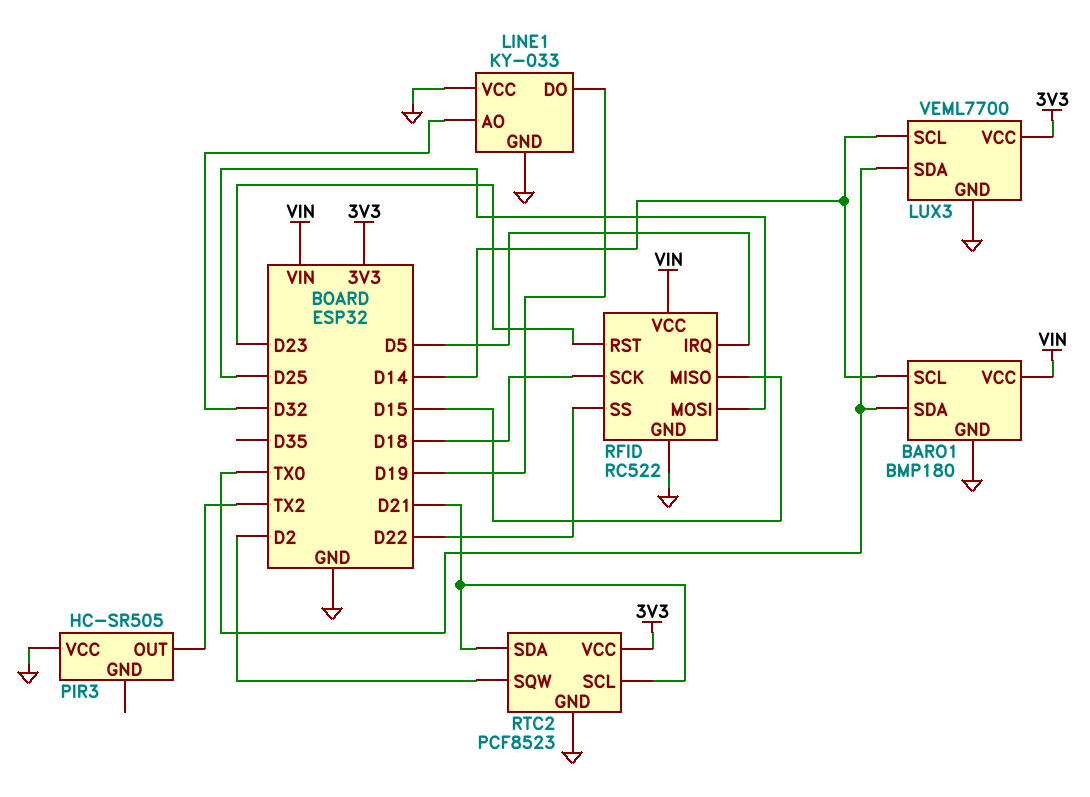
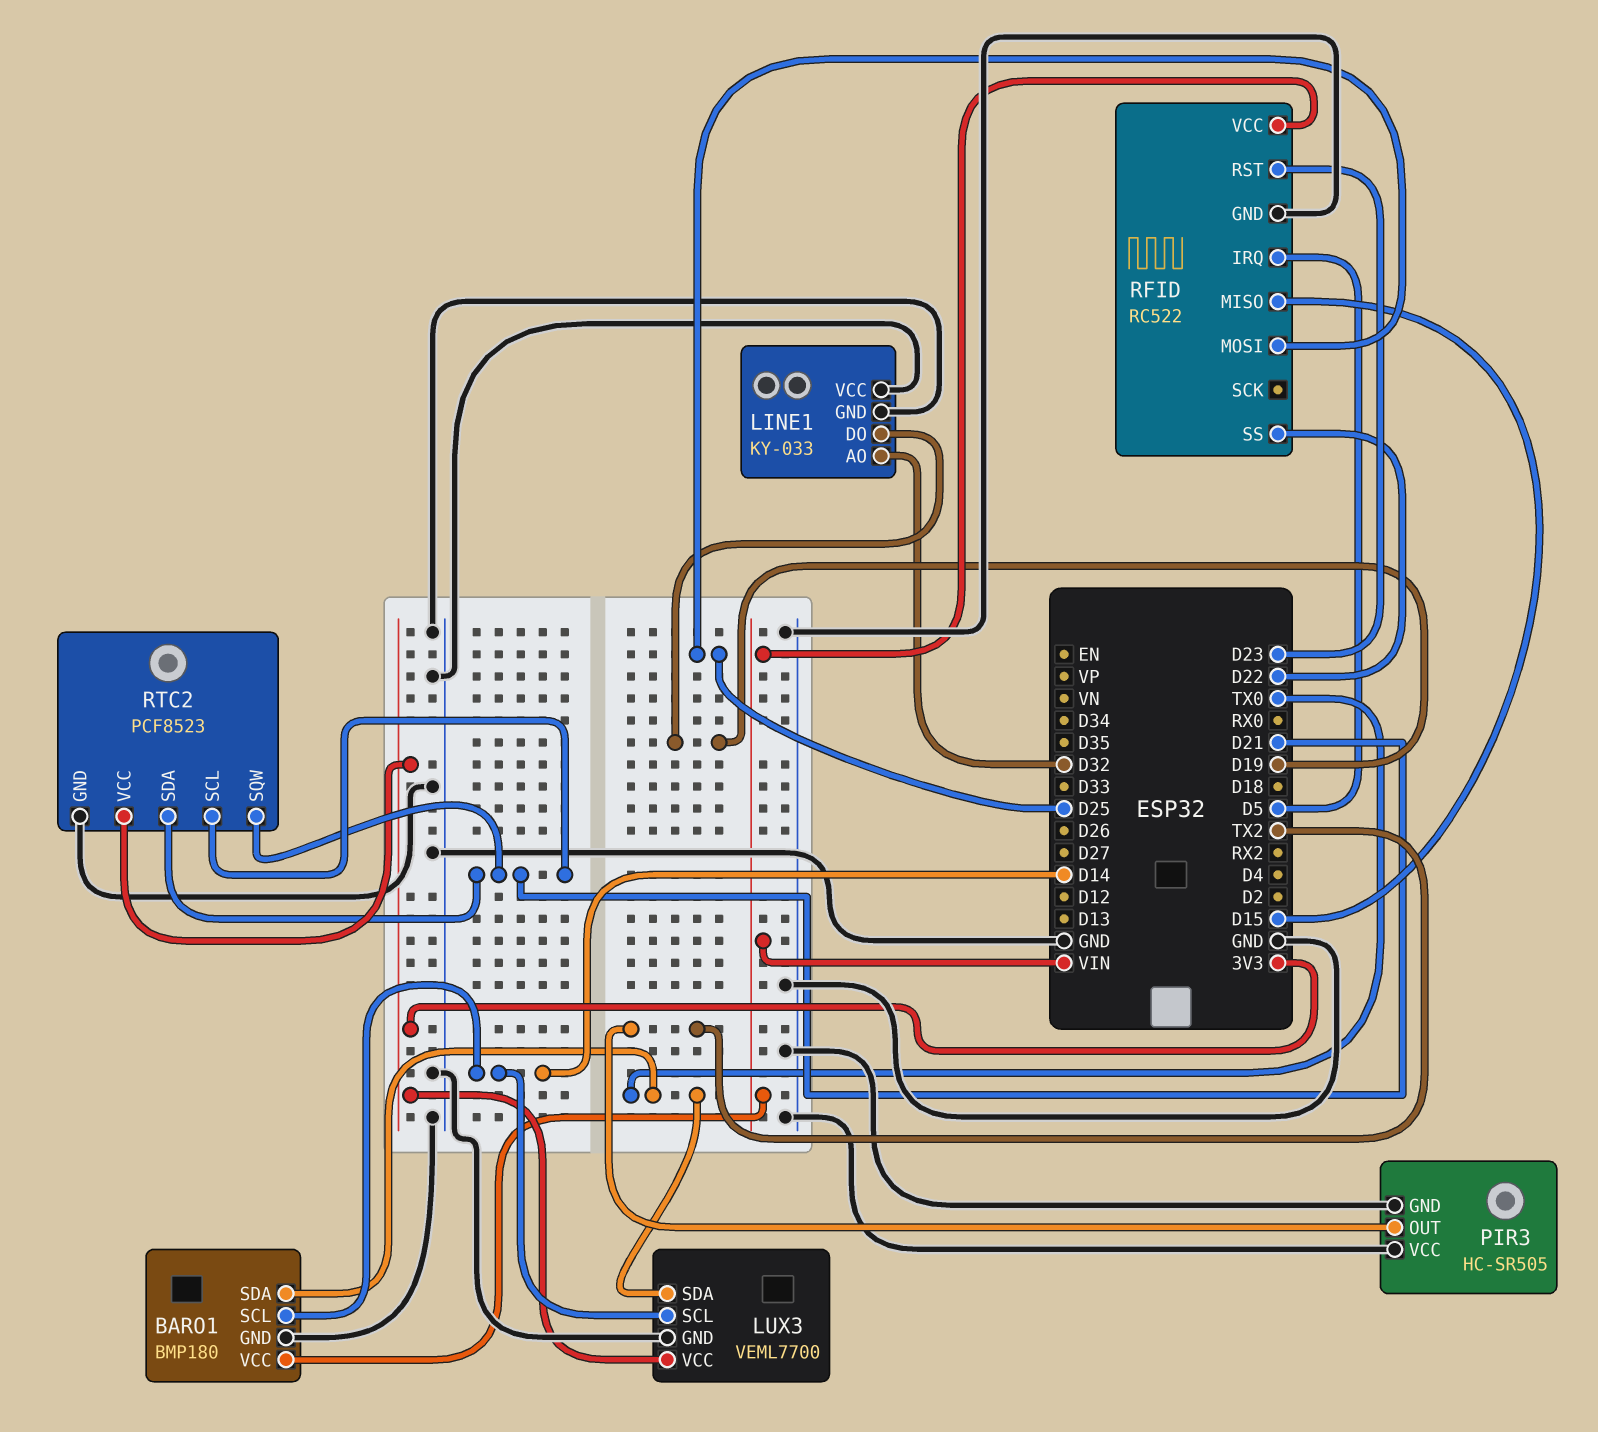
PIR3 pin GND: none -> GND
RFID pin SCK: D18 -> none
RTC2 pin SQW: D2 -> D21

